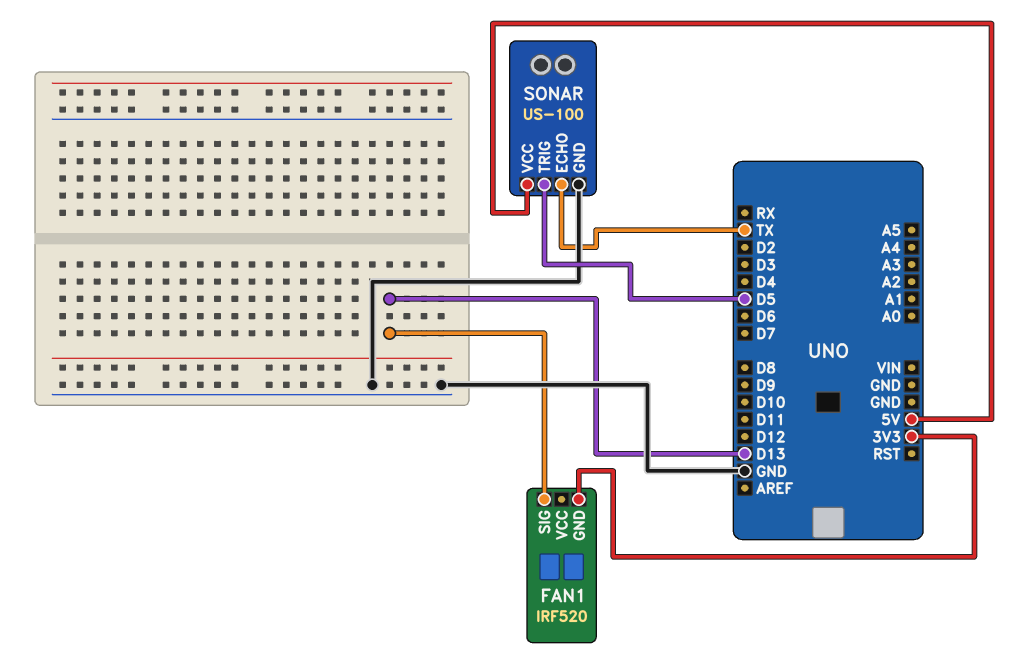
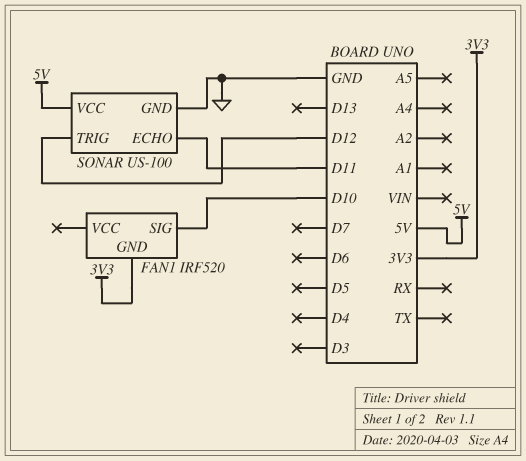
FAN1 pin SIG: D13 -> D10
SONAR pin ECHO: TX -> D11
SONAR pin TRIG: D5 -> D12

